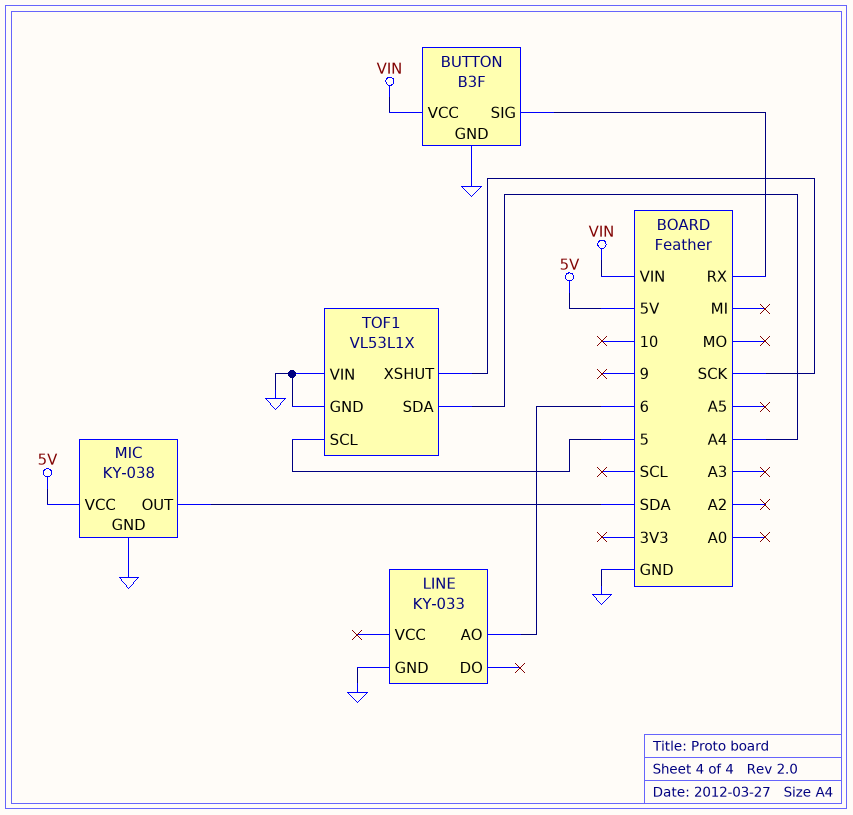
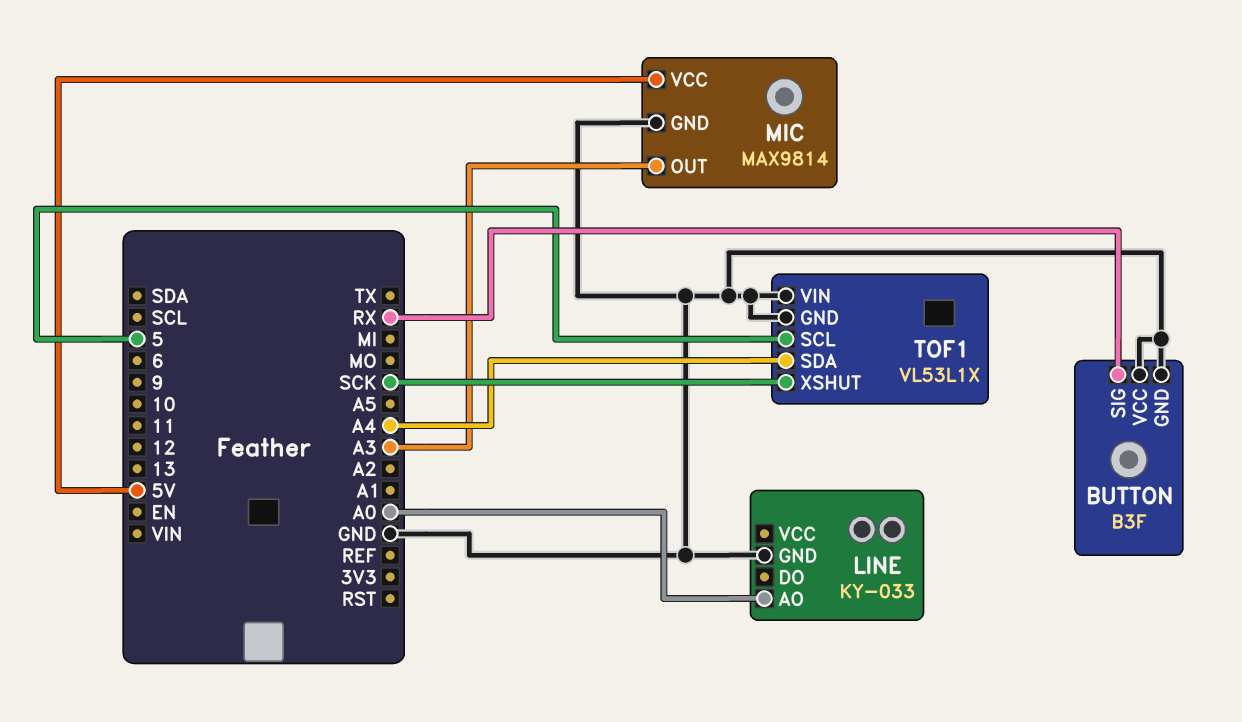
BUTTON pin VCC: VIN -> GND
LINE pin AO: 6 -> A0
MIC: KY-038 -> MAX9814
MIC pin OUT: SDA -> A3

